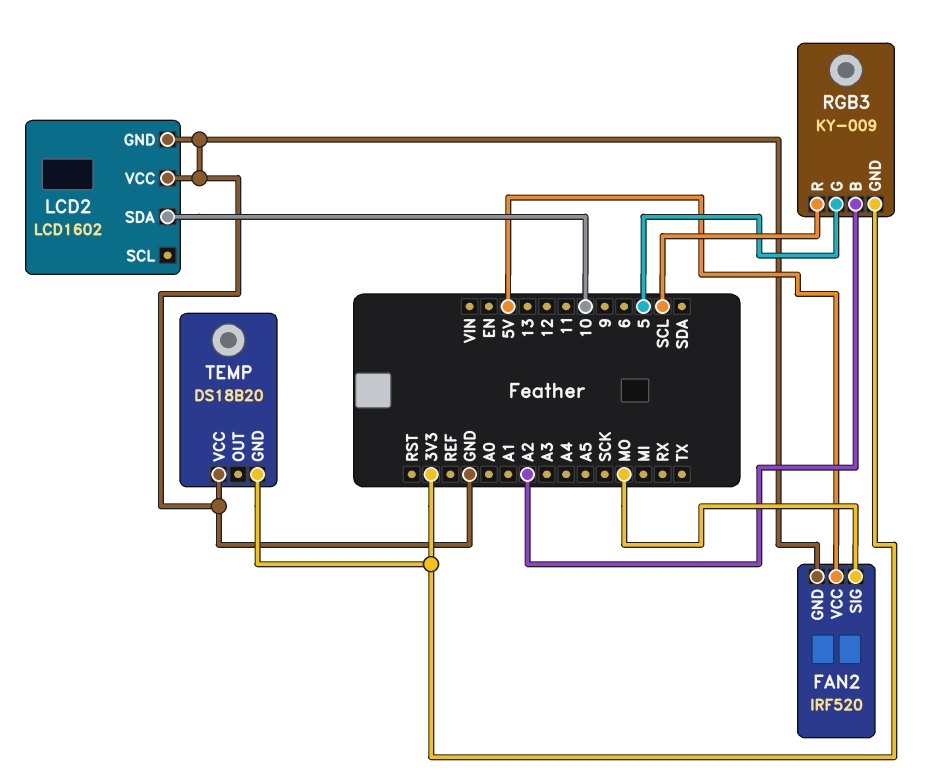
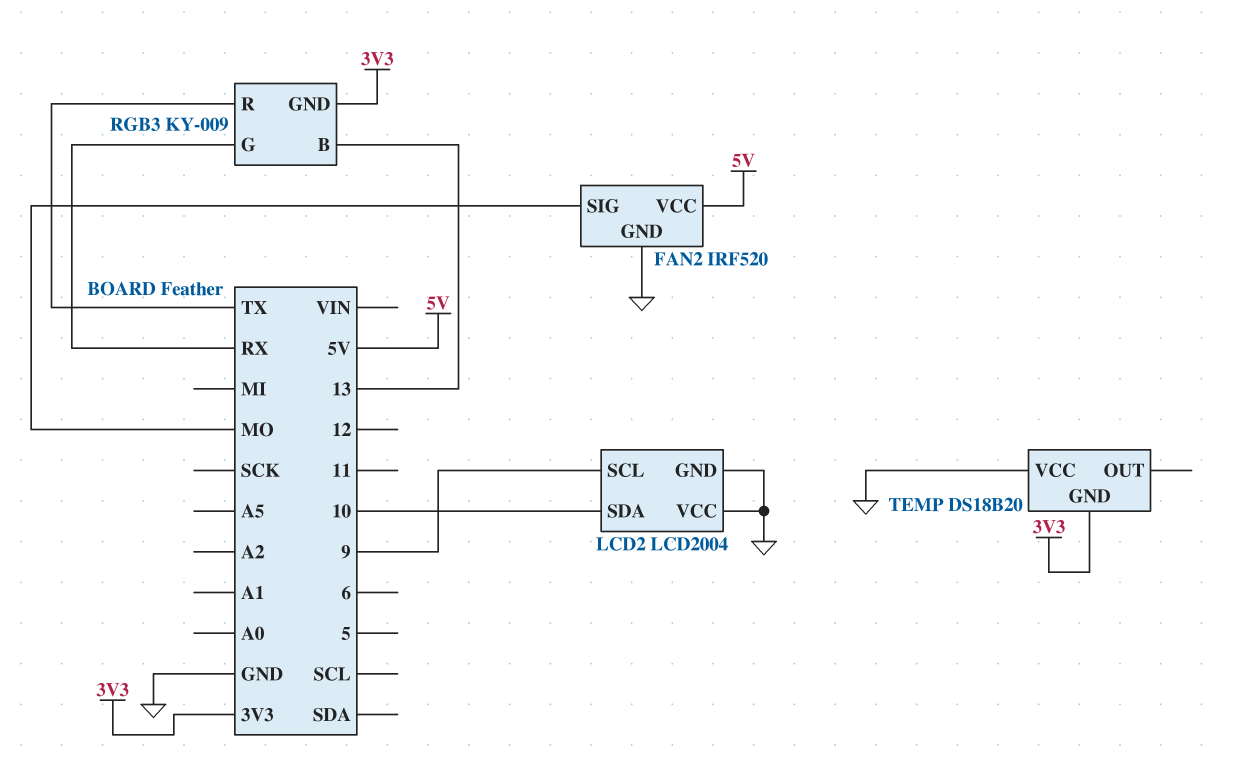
LCD2: LCD1602 -> LCD2004
LCD2 pin SCL: none -> 9
RGB3 pin B: A2 -> 13
RGB3 pin G: 5 -> RX
RGB3 pin R: SCL -> TX

